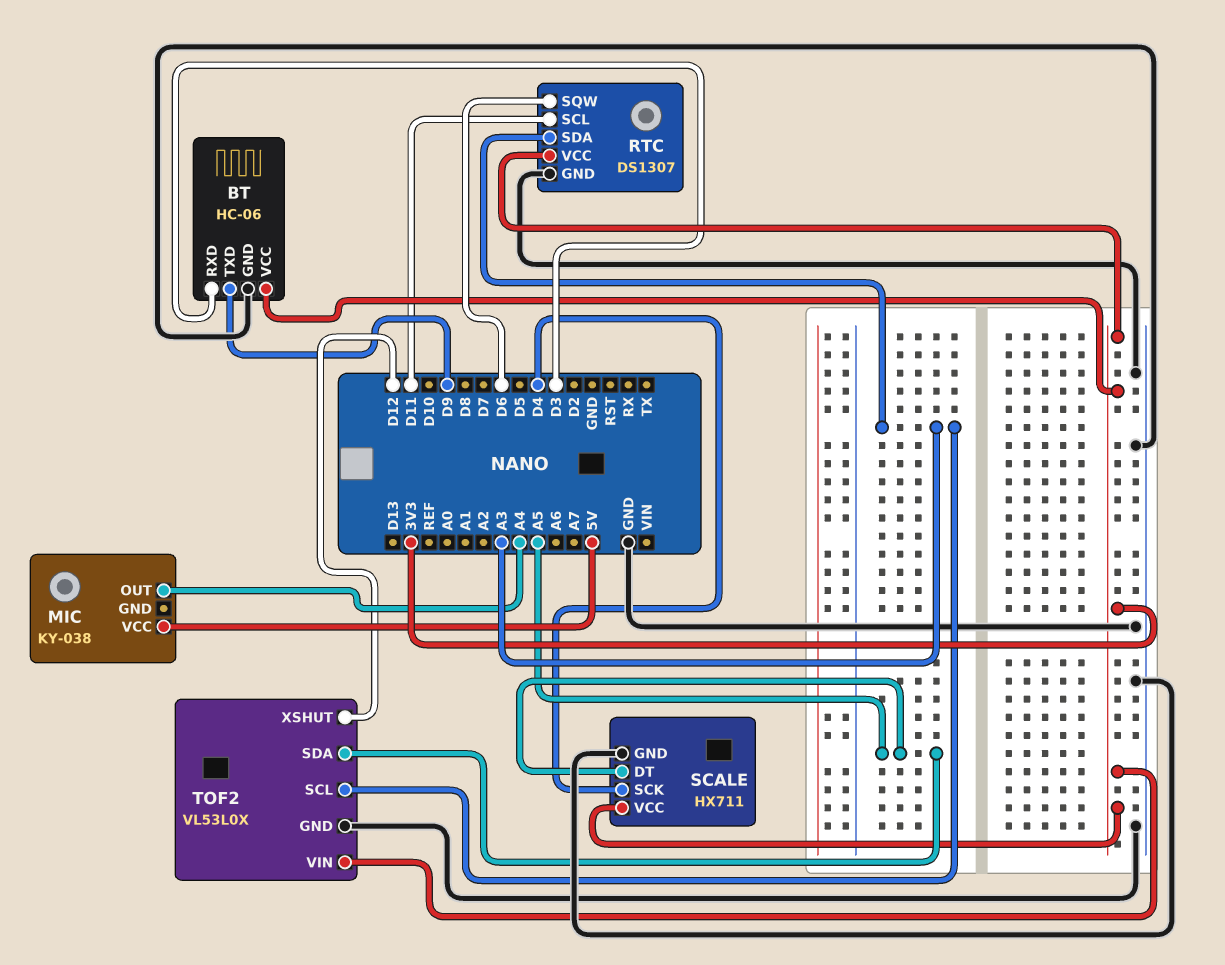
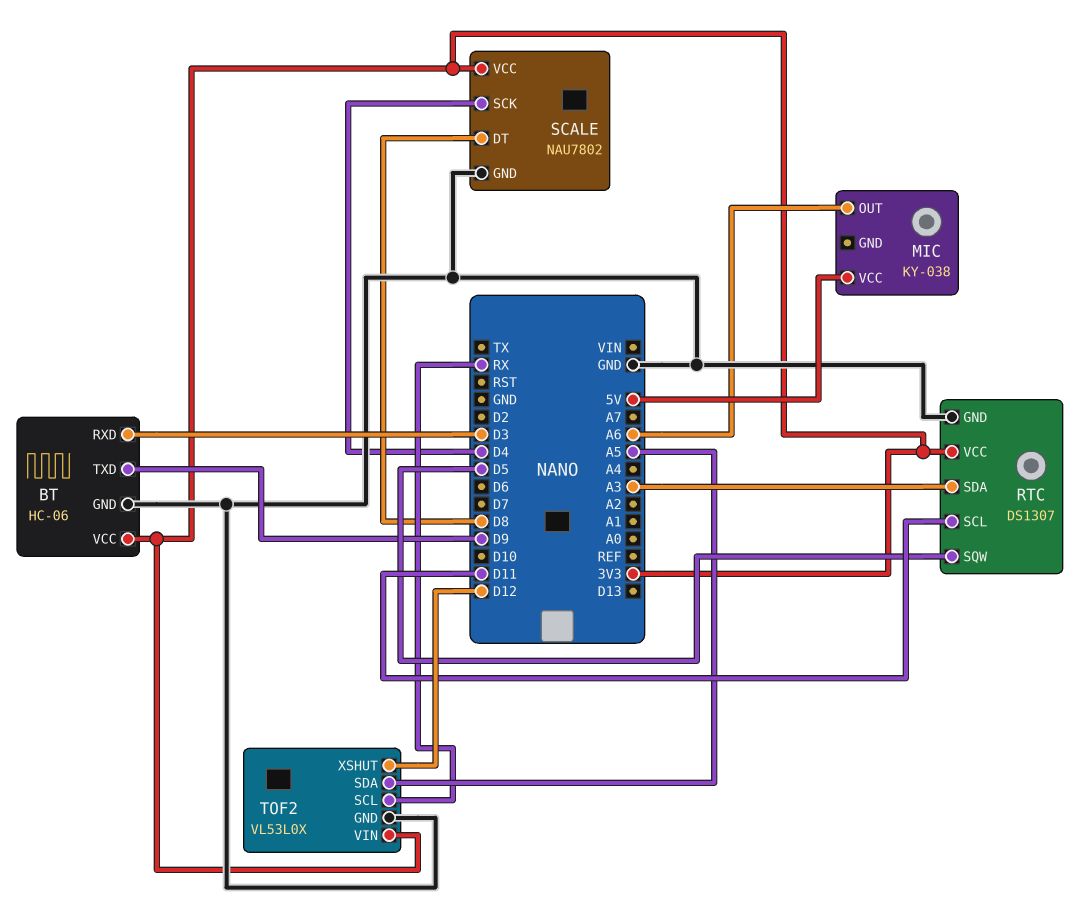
MIC pin OUT: A4 -> A6
RTC pin SQW: D6 -> D5
SCALE: HX711 -> NAU7802
SCALE pin DT: A5 -> D8
TOF2 pin SCL: A3 -> RX

